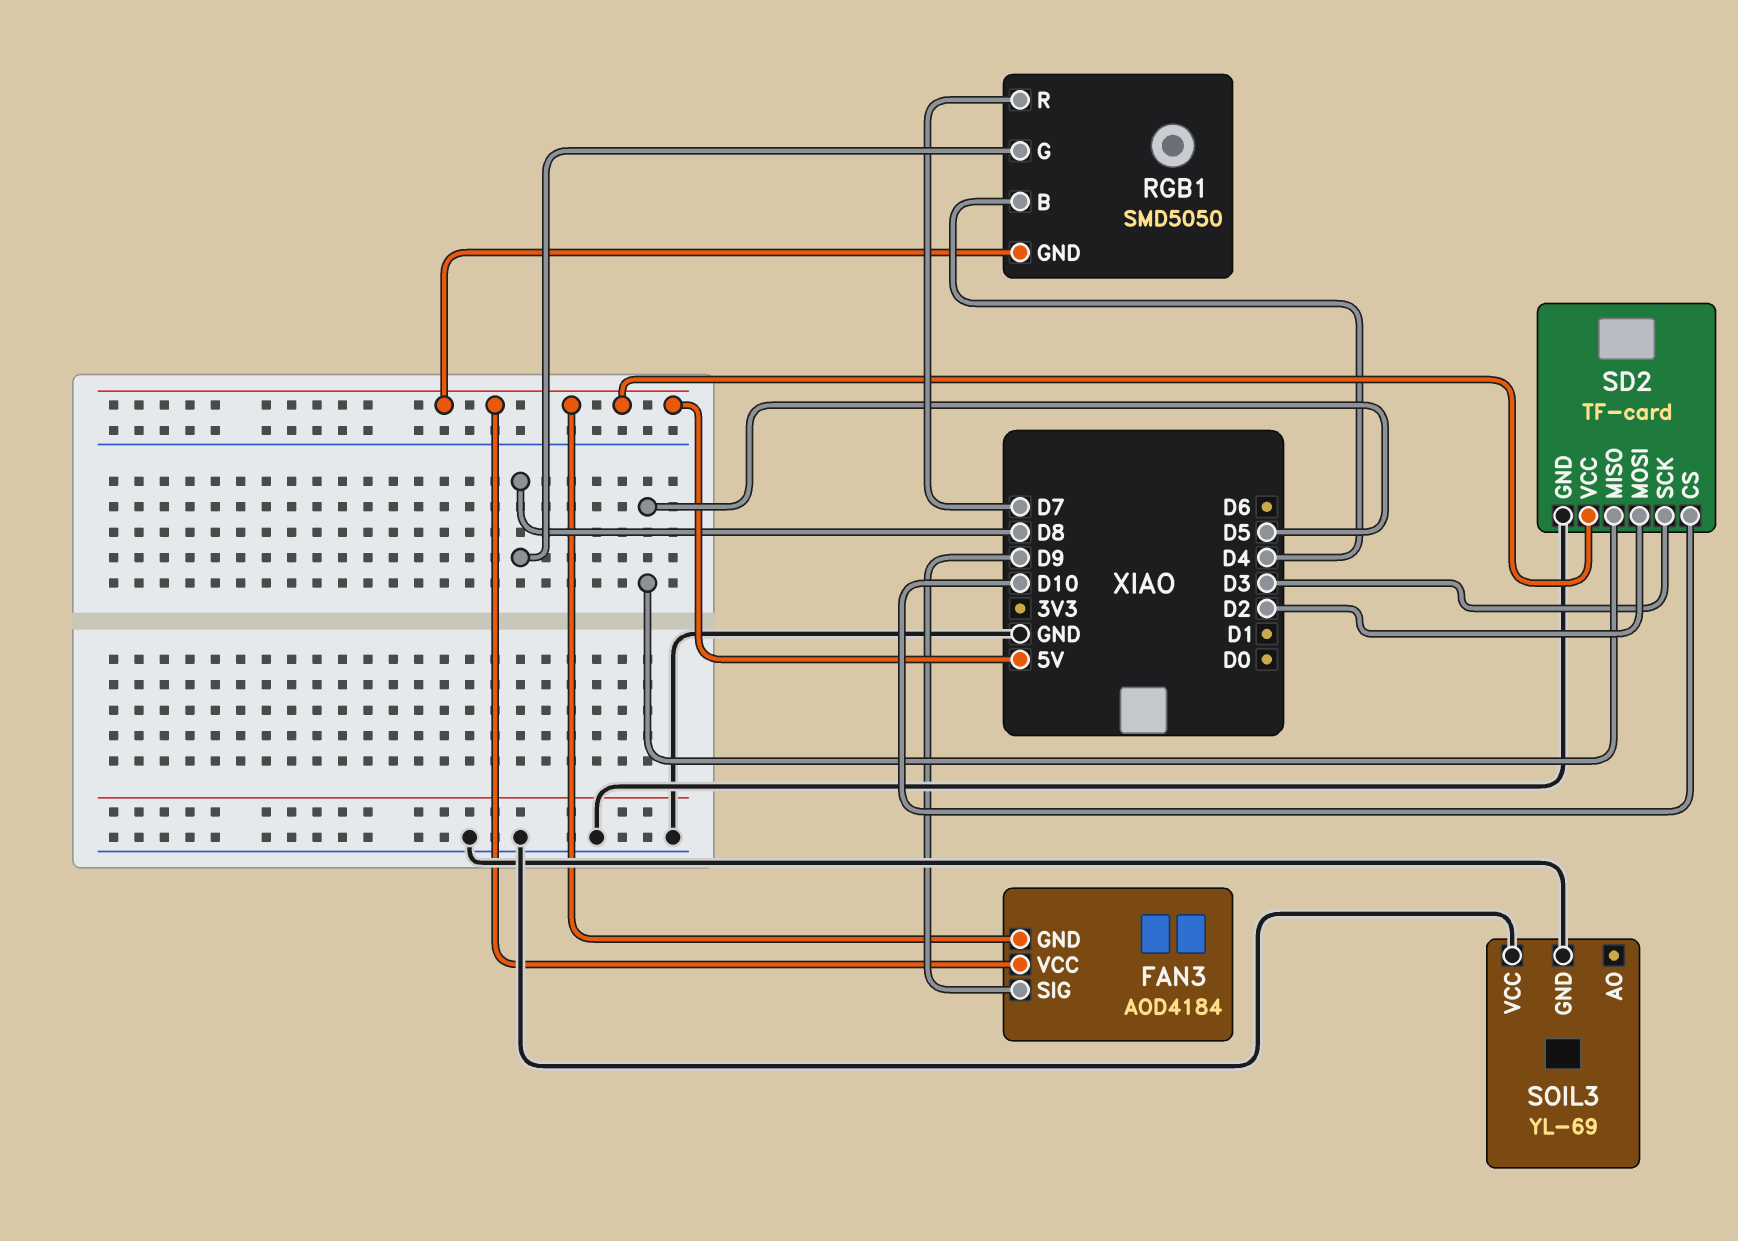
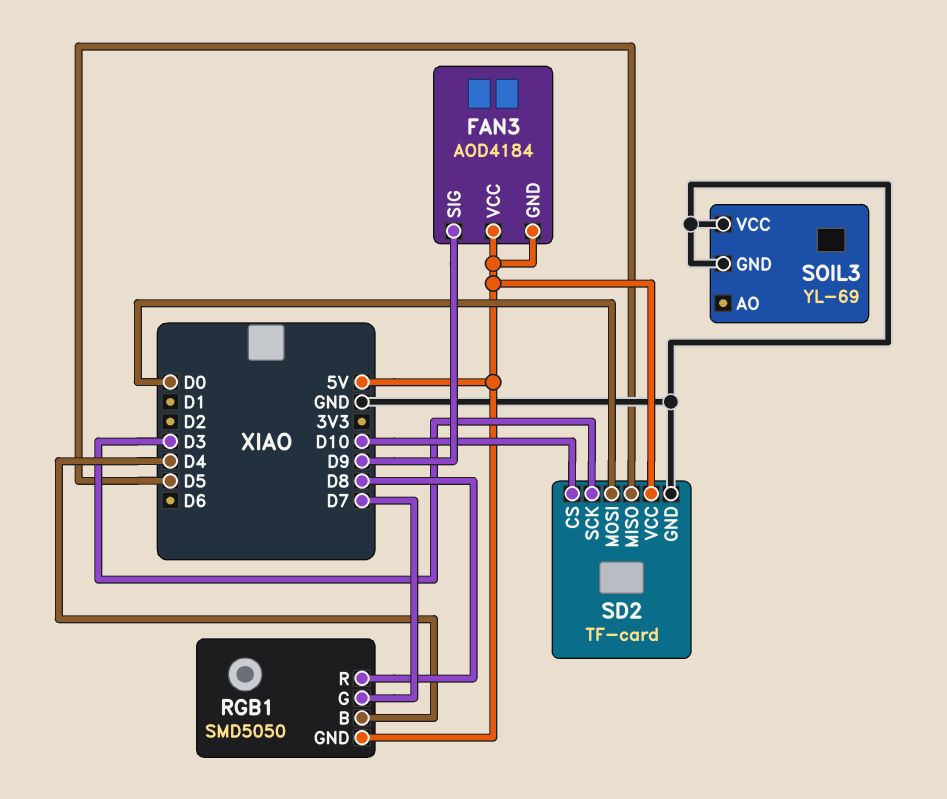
RGB1 pin G: D8 -> D7
RGB1 pin R: D7 -> D8
SD2 pin MOSI: D2 -> D0

